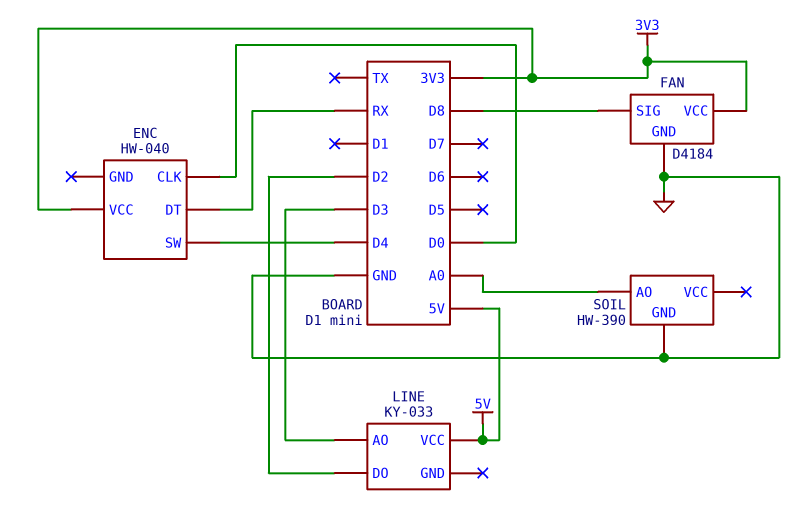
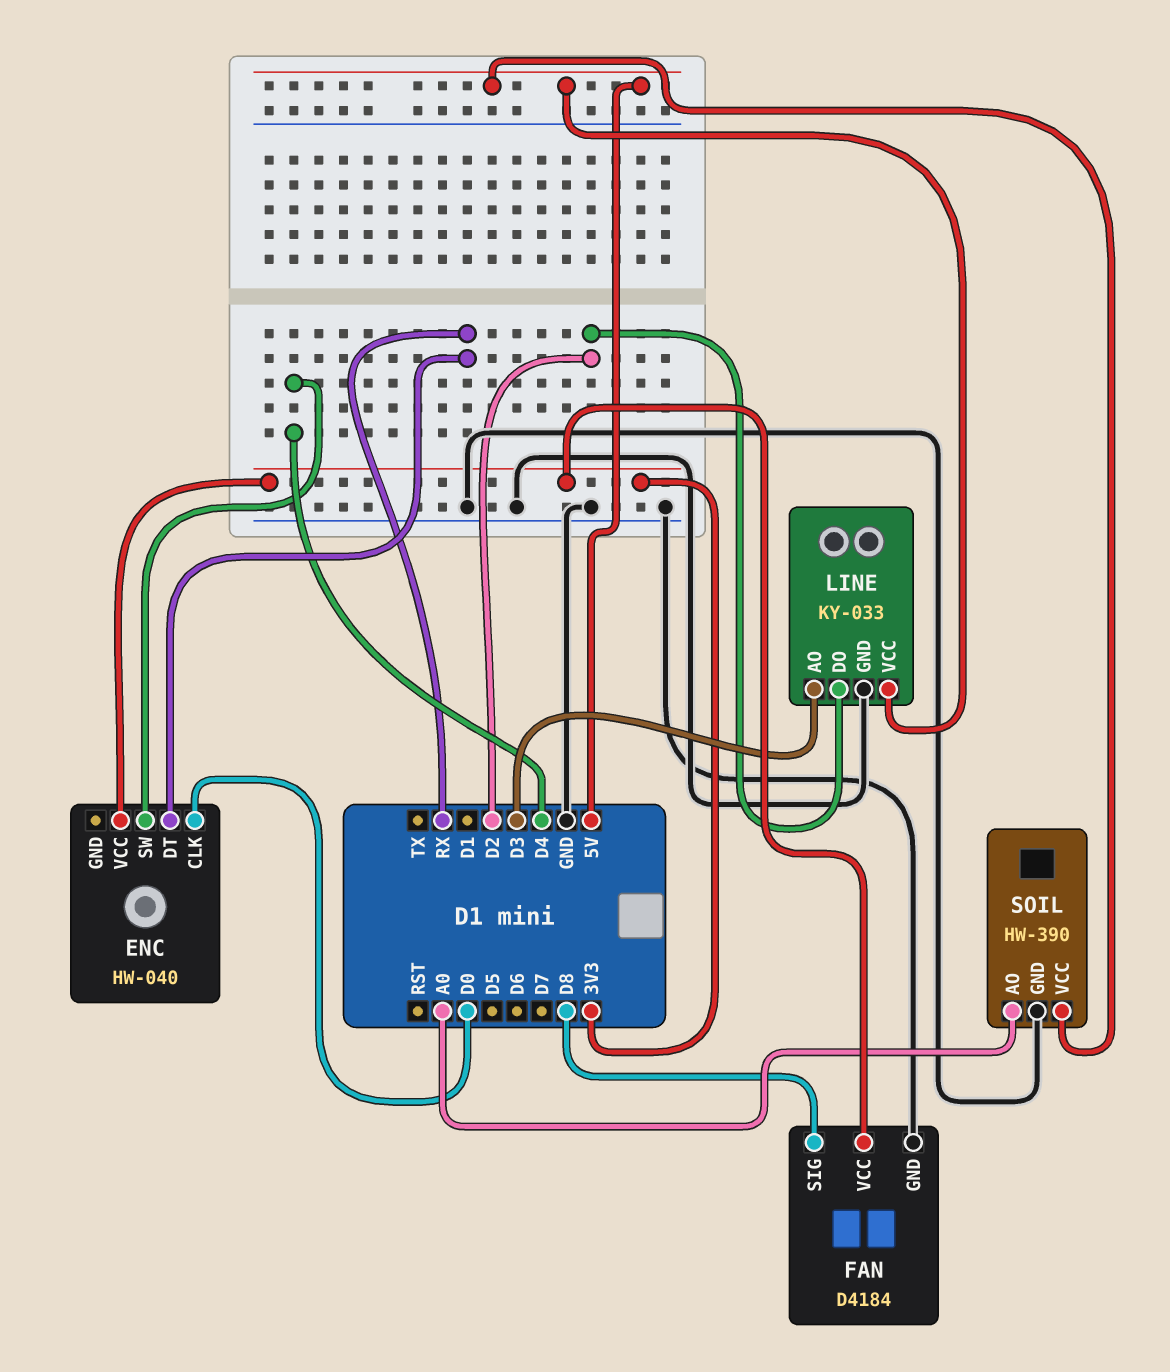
LINE pin GND: none -> GND
SOIL pin VCC: none -> 5V

